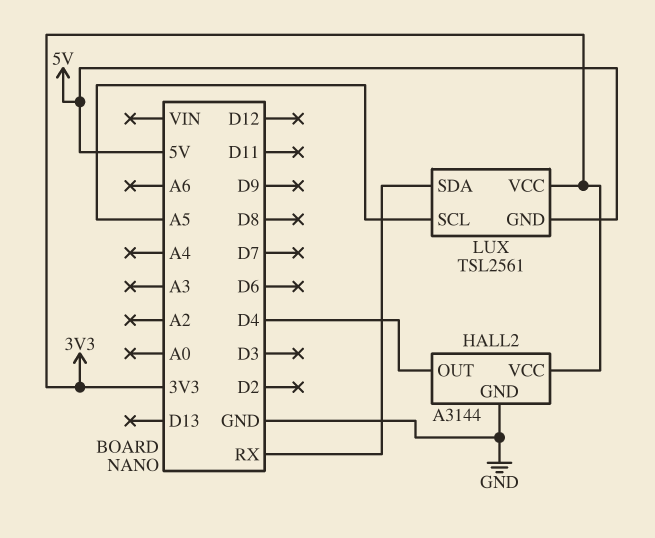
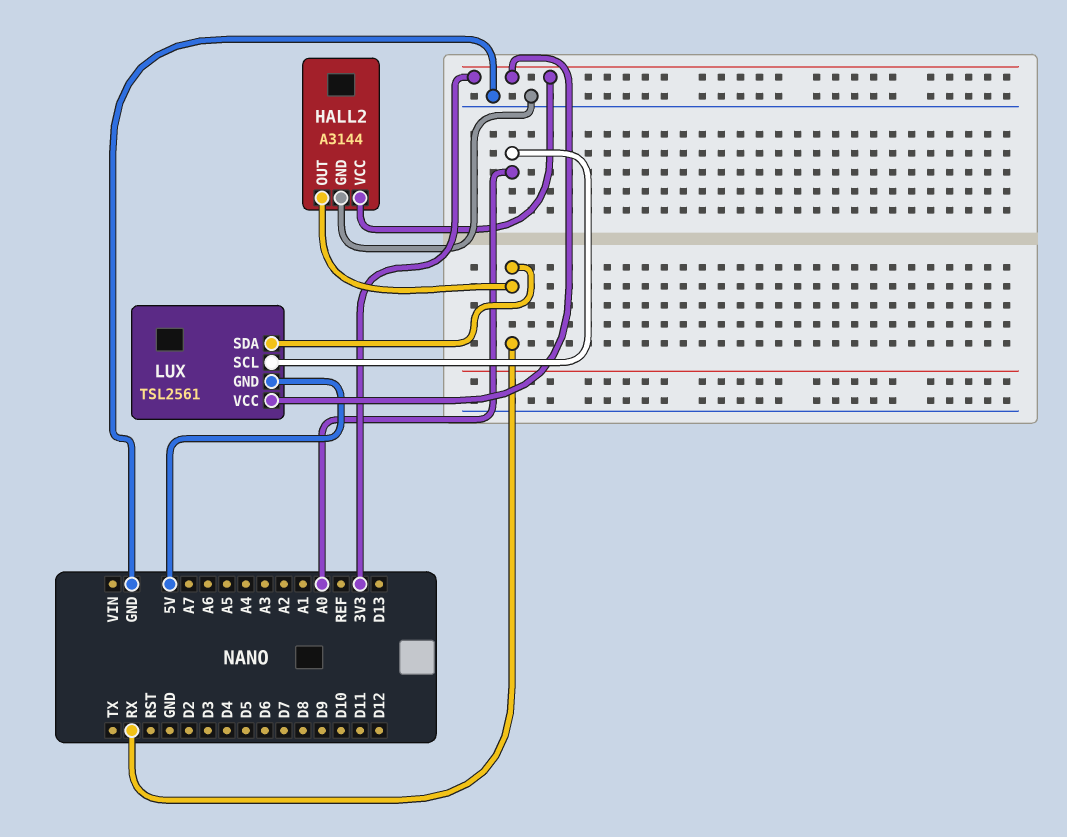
HALL2 pin OUT: D4 -> RX
LUX pin SCL: A5 -> A0

